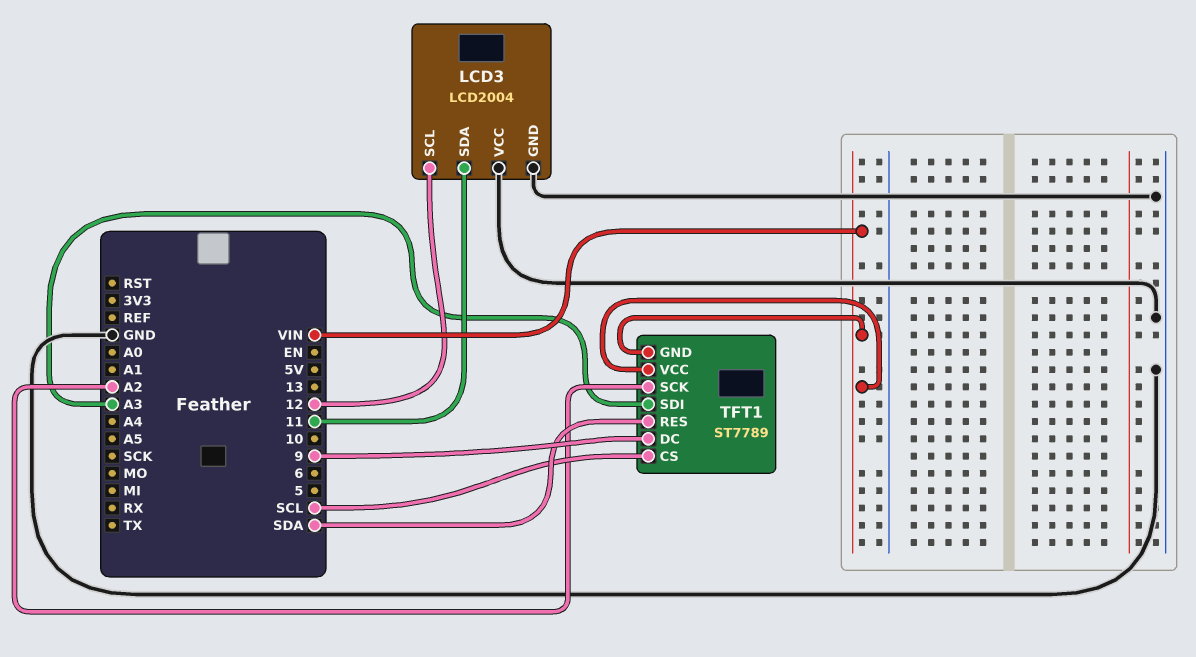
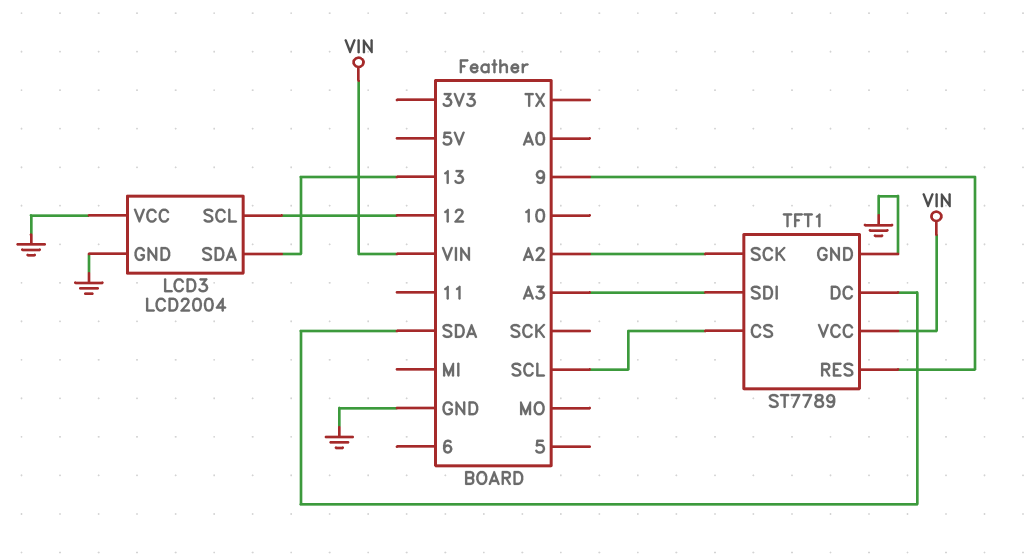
LCD3 pin SDA: 11 -> 13
TFT1 pin DC: 9 -> SDA
TFT1 pin GND: VIN -> GND
TFT1 pin RES: SDA -> 9

